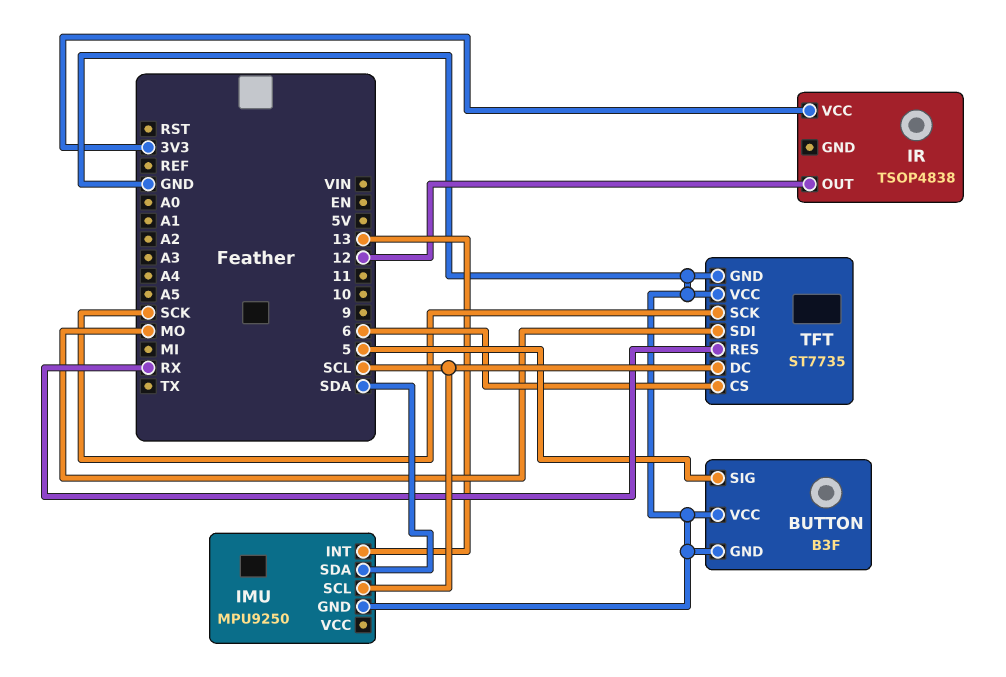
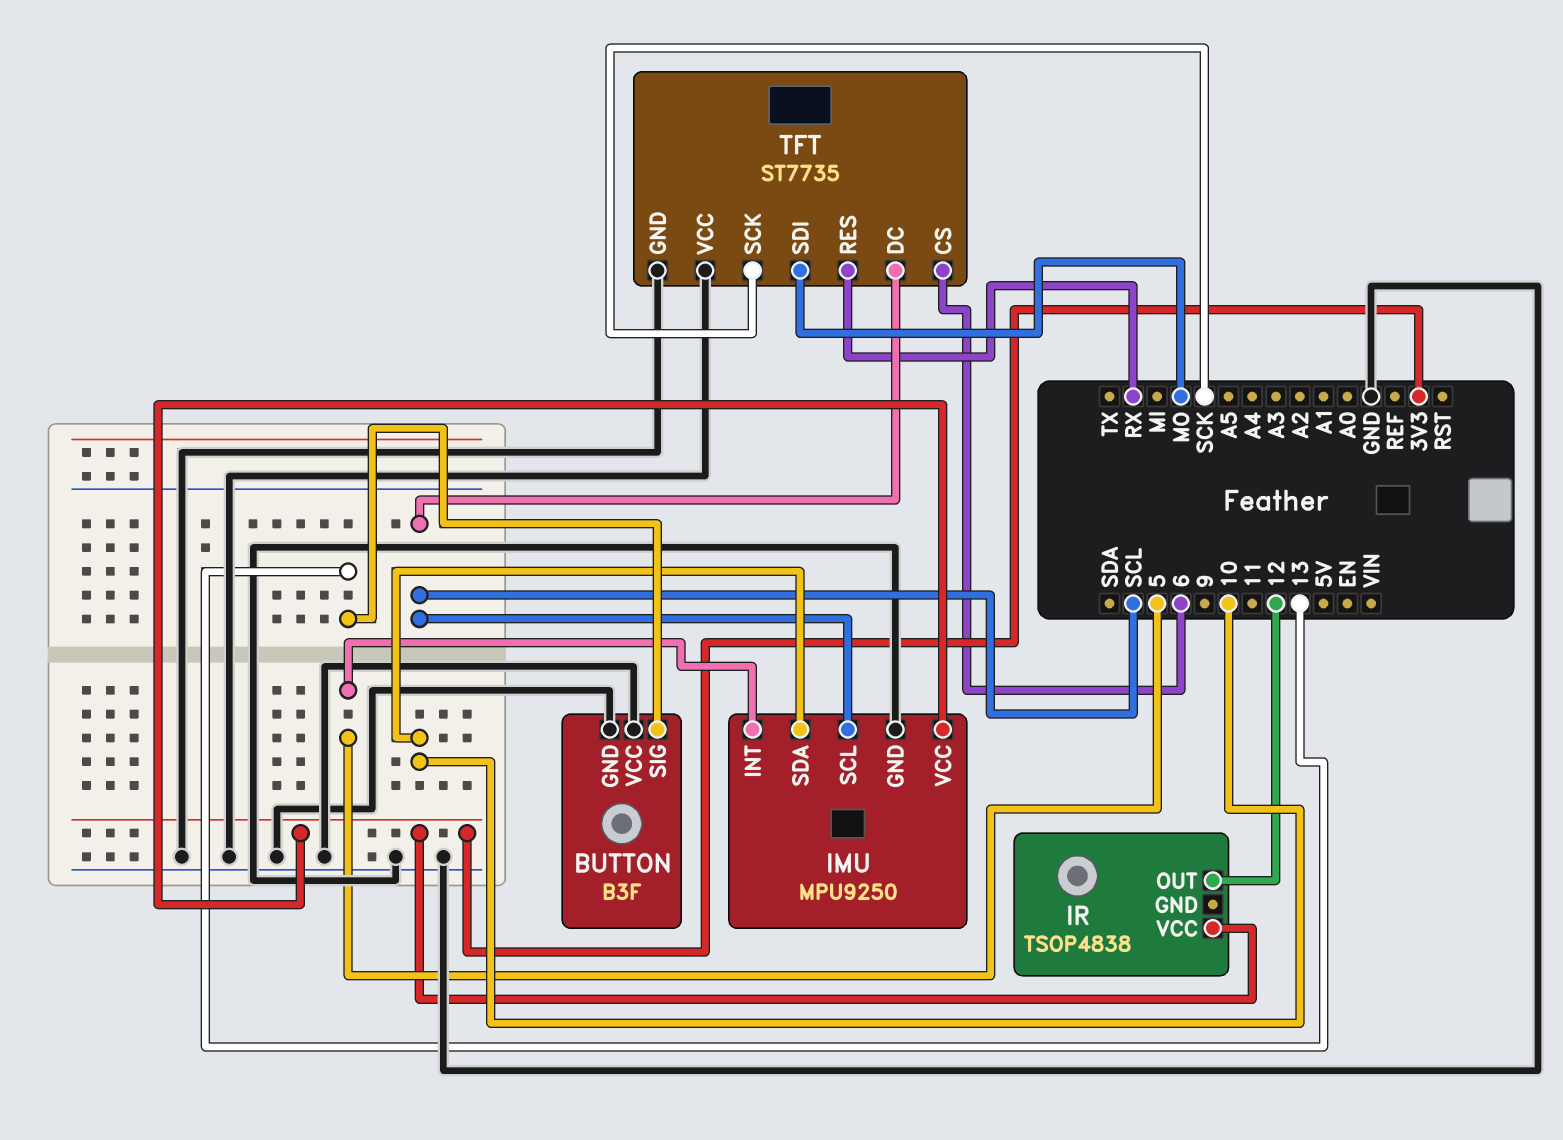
BUTTON pin SIG: 5 -> 13
IMU pin INT: 13 -> 5
IMU pin SDA: SDA -> 10
IMU pin VCC: none -> 3V3

